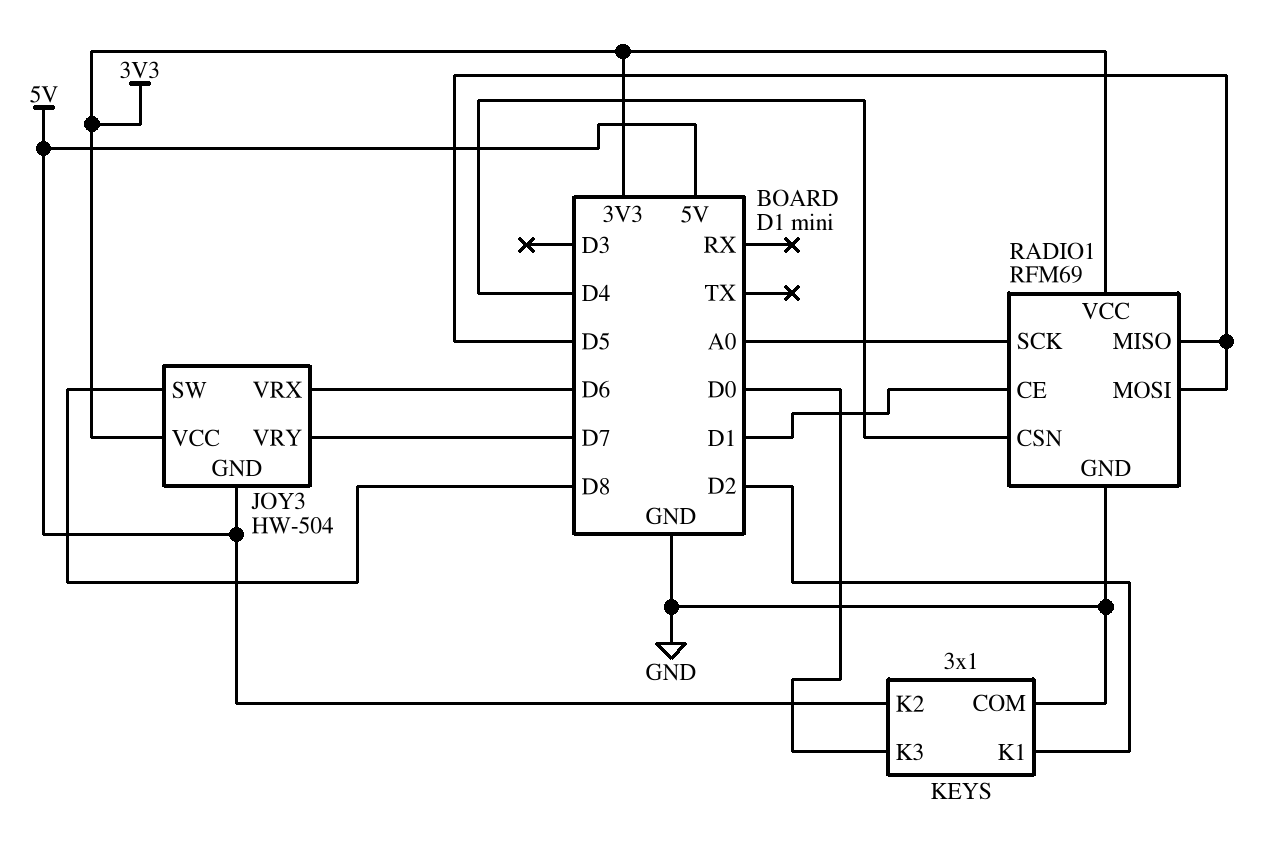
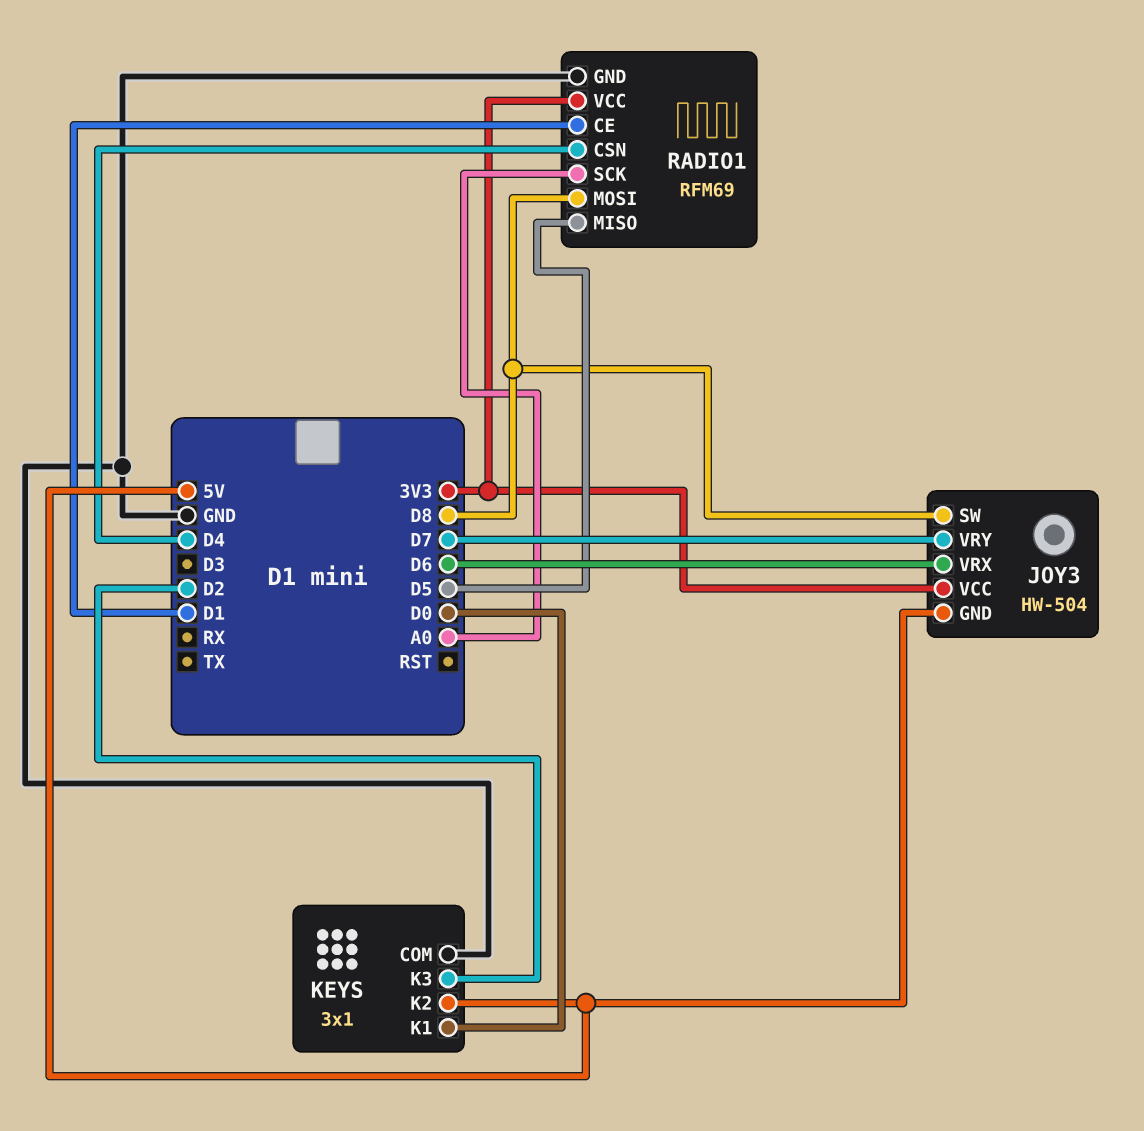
KEYS pin K1: D2 -> D0
KEYS pin K3: D0 -> D2
RADIO1 pin MOSI: D5 -> D8

